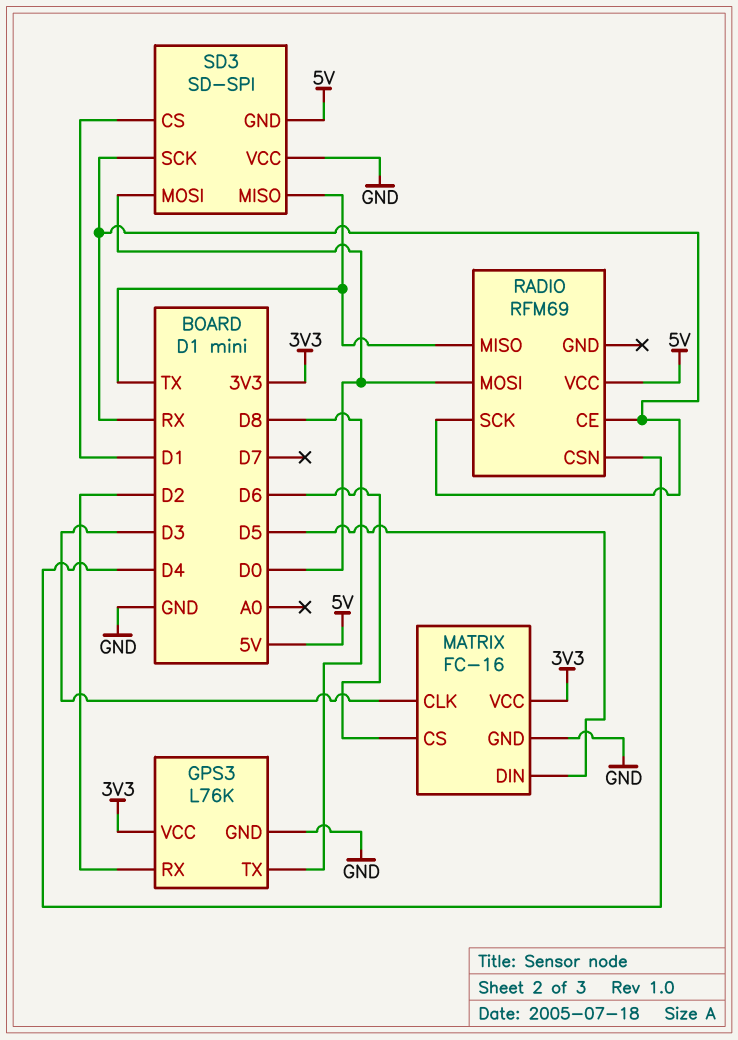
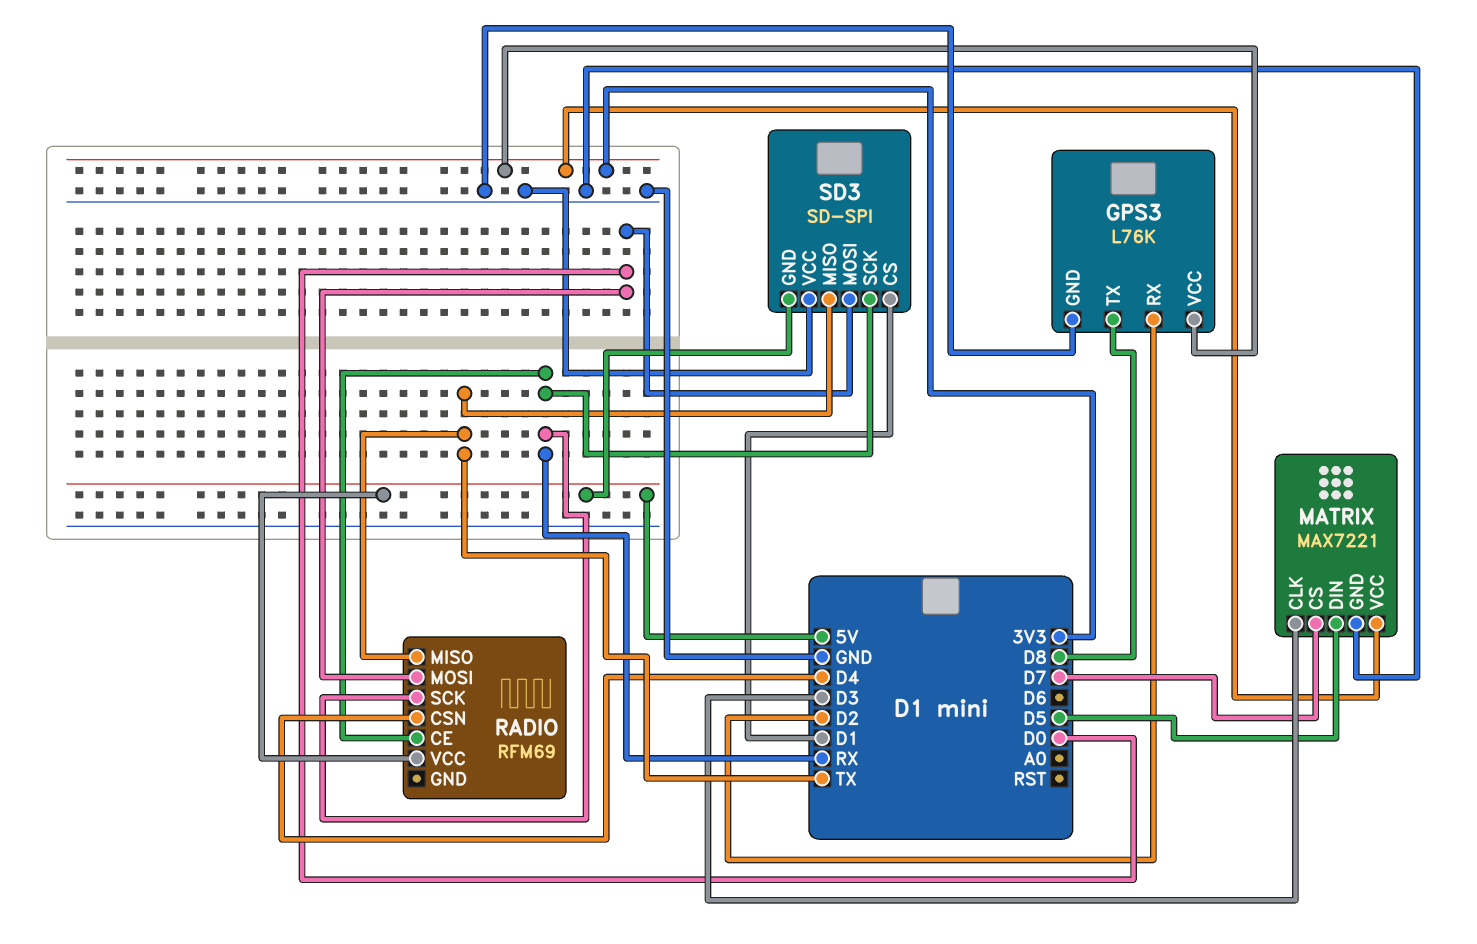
MATRIX: FC-16 -> MAX7221
MATRIX pin CS: D6 -> D7

